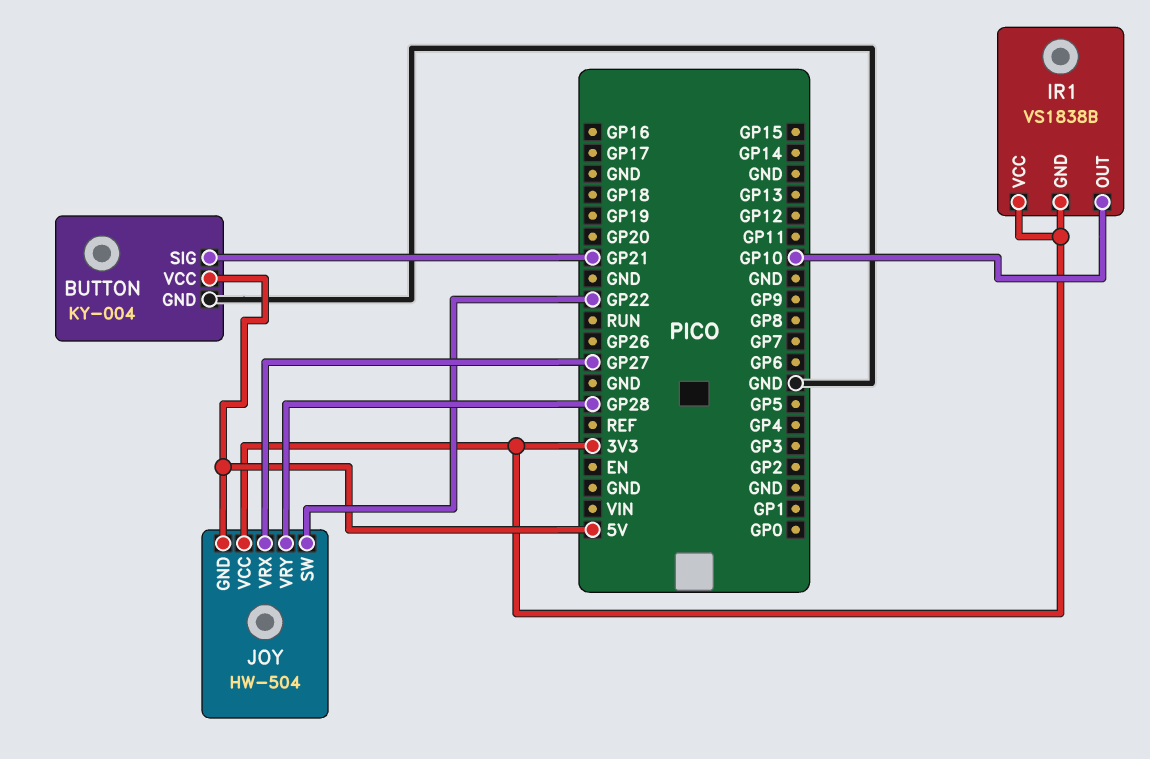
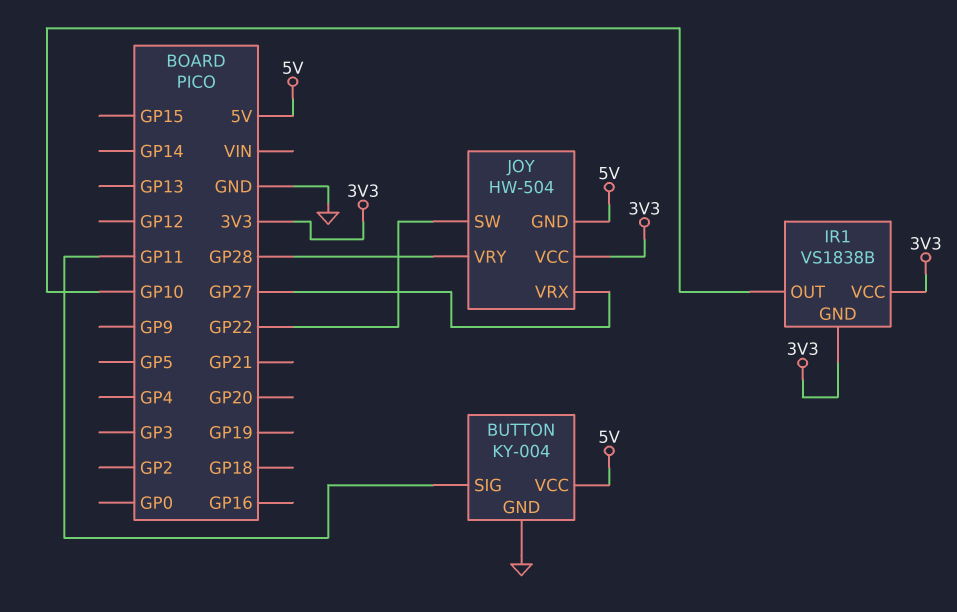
BUTTON pin SIG: GP21 -> GP11

